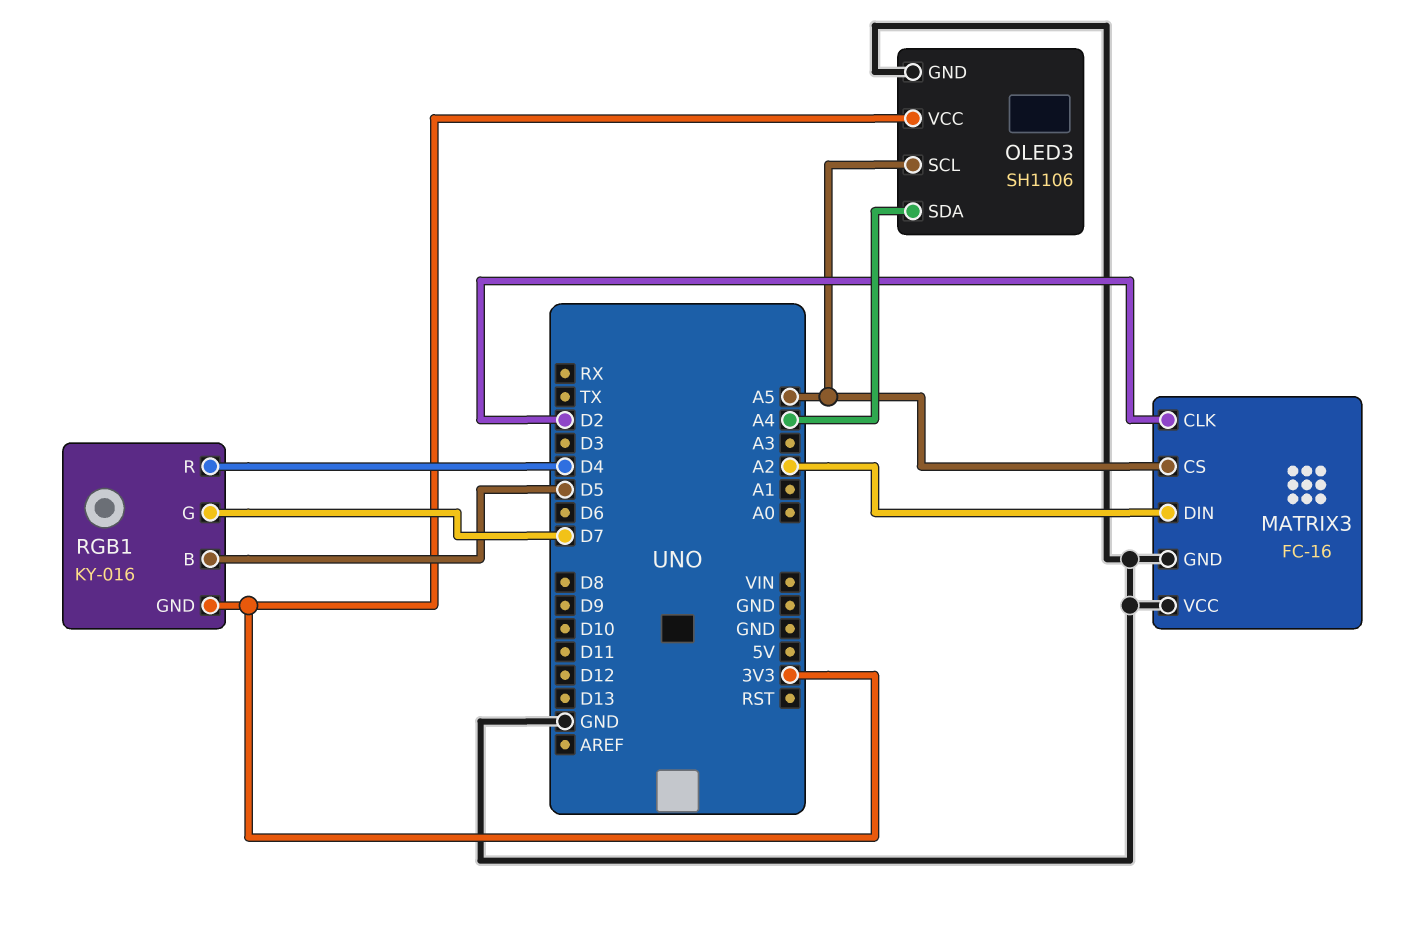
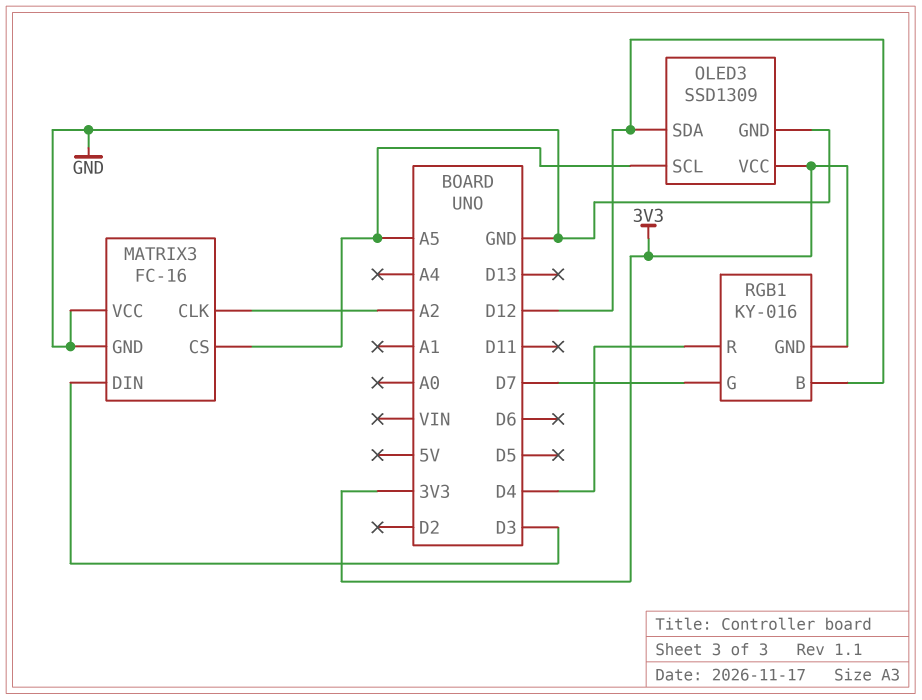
MATRIX3 pin CLK: D2 -> A2
MATRIX3 pin DIN: A2 -> D3
OLED3: SH1106 -> SSD1309
OLED3 pin SDA: A4 -> D12
RGB1 pin B: D5 -> D12

